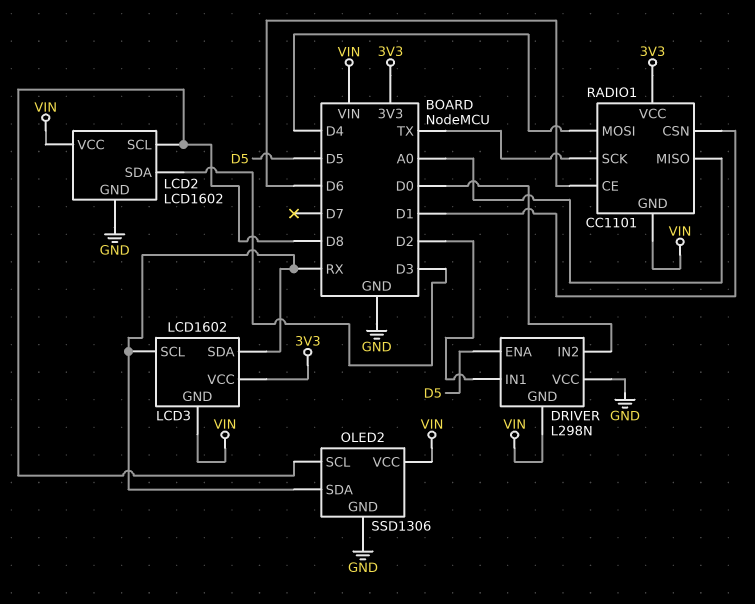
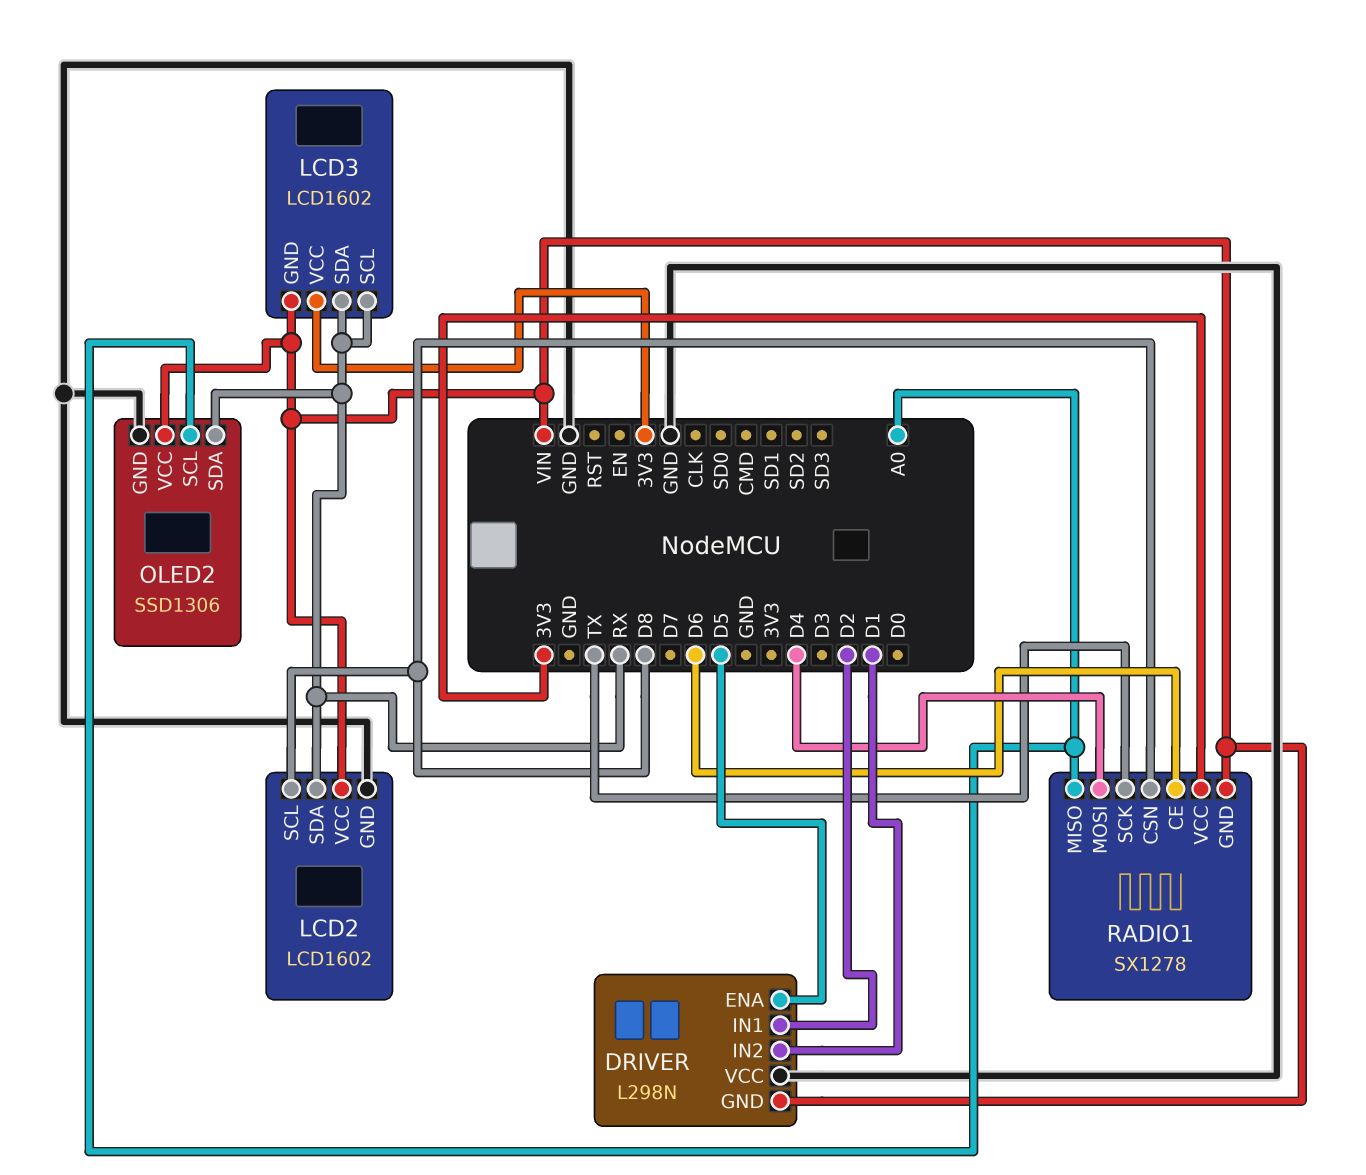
DRIVER pin IN2: D0 -> D1
LCD2 pin SDA: D3 -> RX
OLED2 pin SCL: D8 -> A0
RADIO1: CC1101 -> SX1278
RADIO1 pin CSN: D1 -> D8

